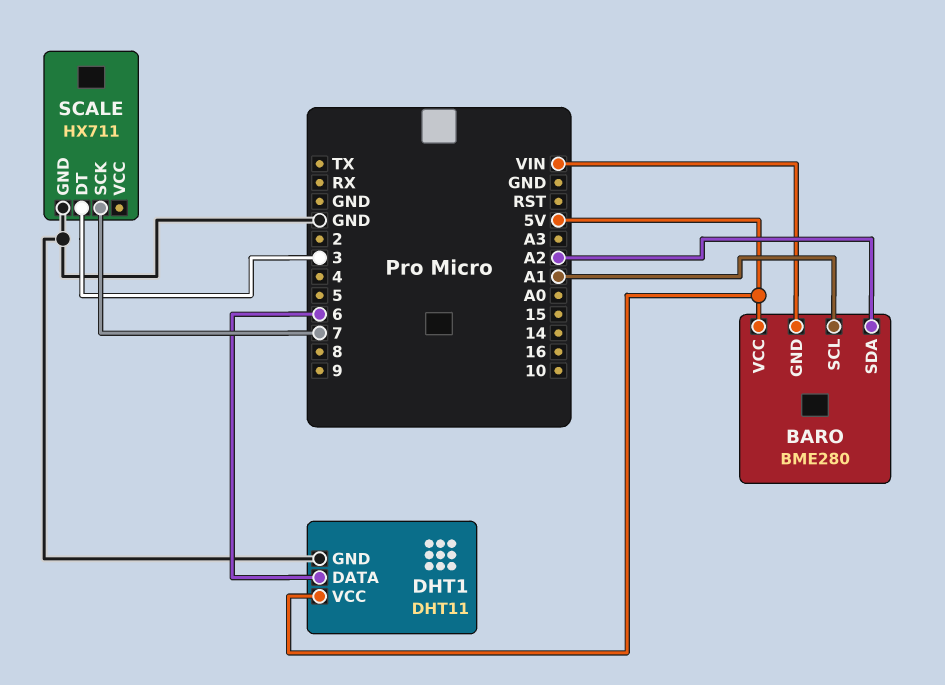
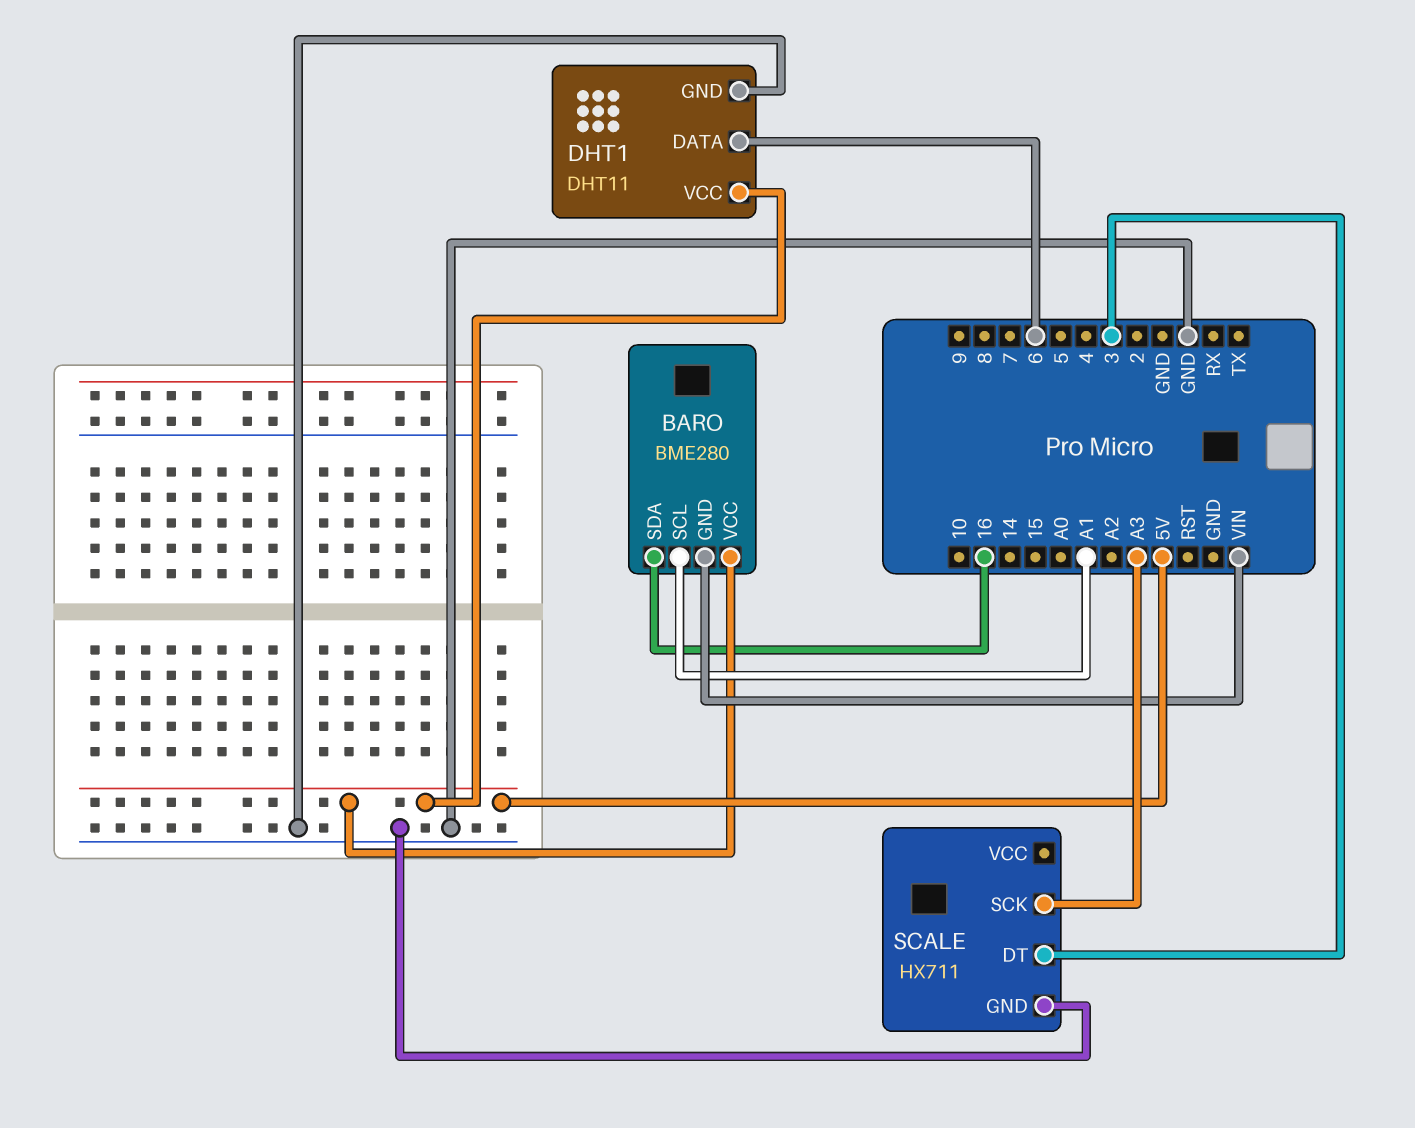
BARO pin SDA: A2 -> 16
SCALE pin SCK: 7 -> A3

